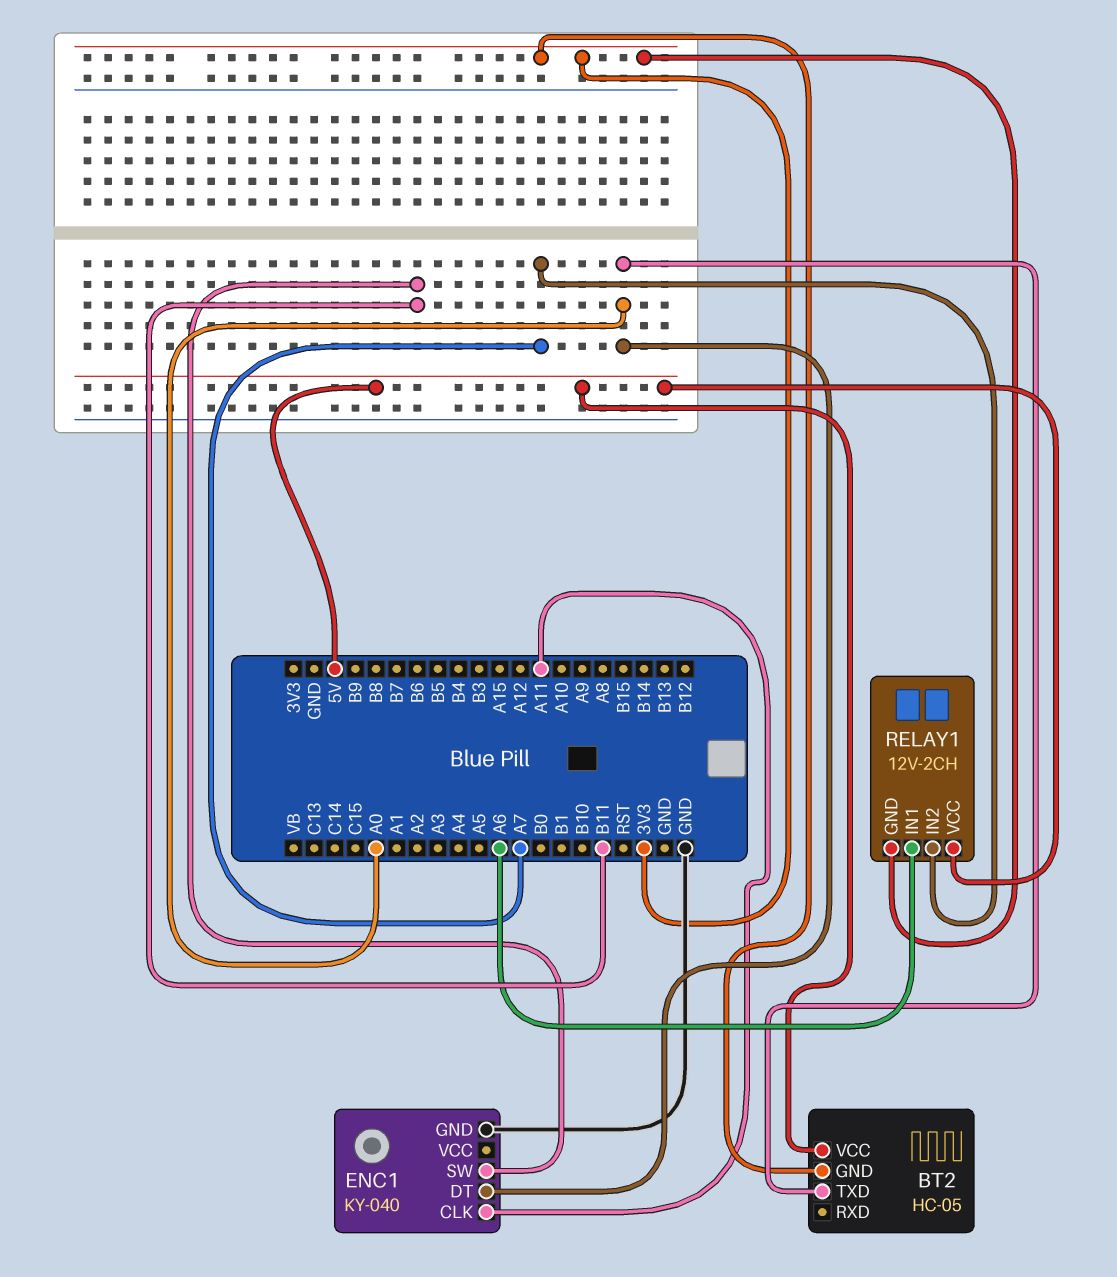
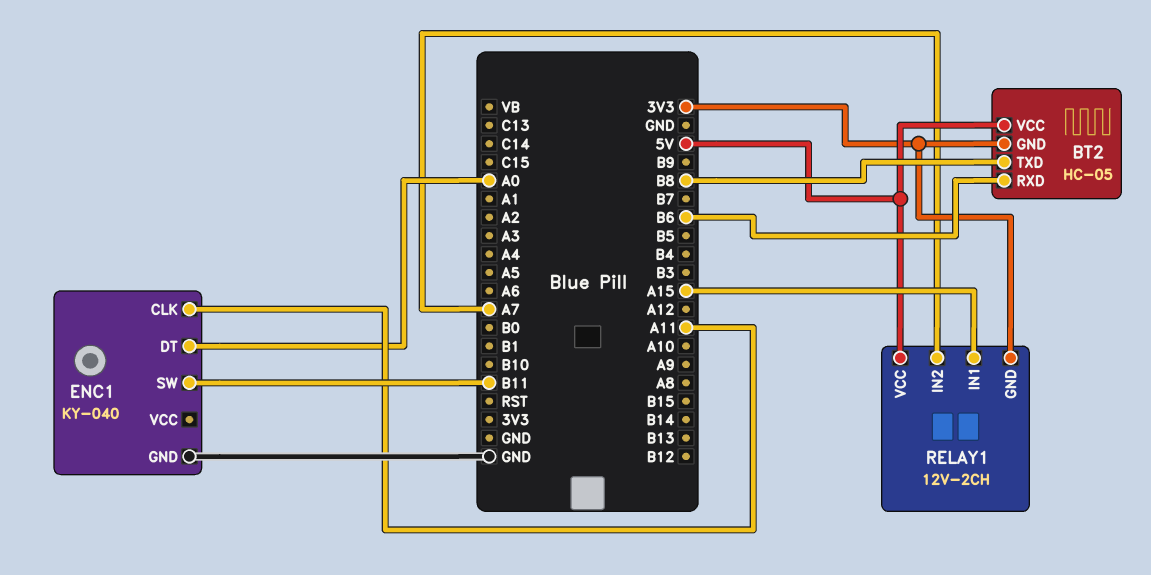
BT2 pin RXD: none -> B6
BT2 pin TXD: A0 -> B8
RELAY1 pin IN1: A6 -> A15

